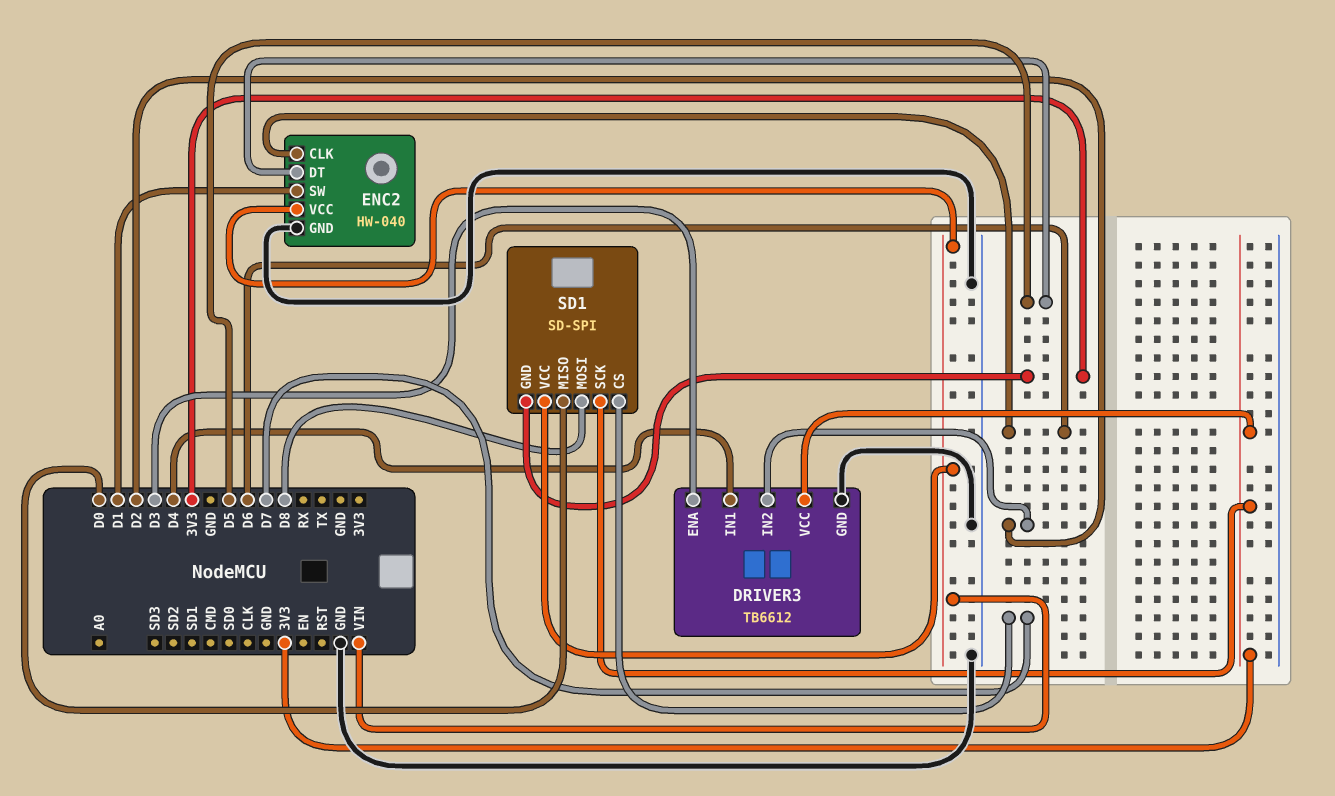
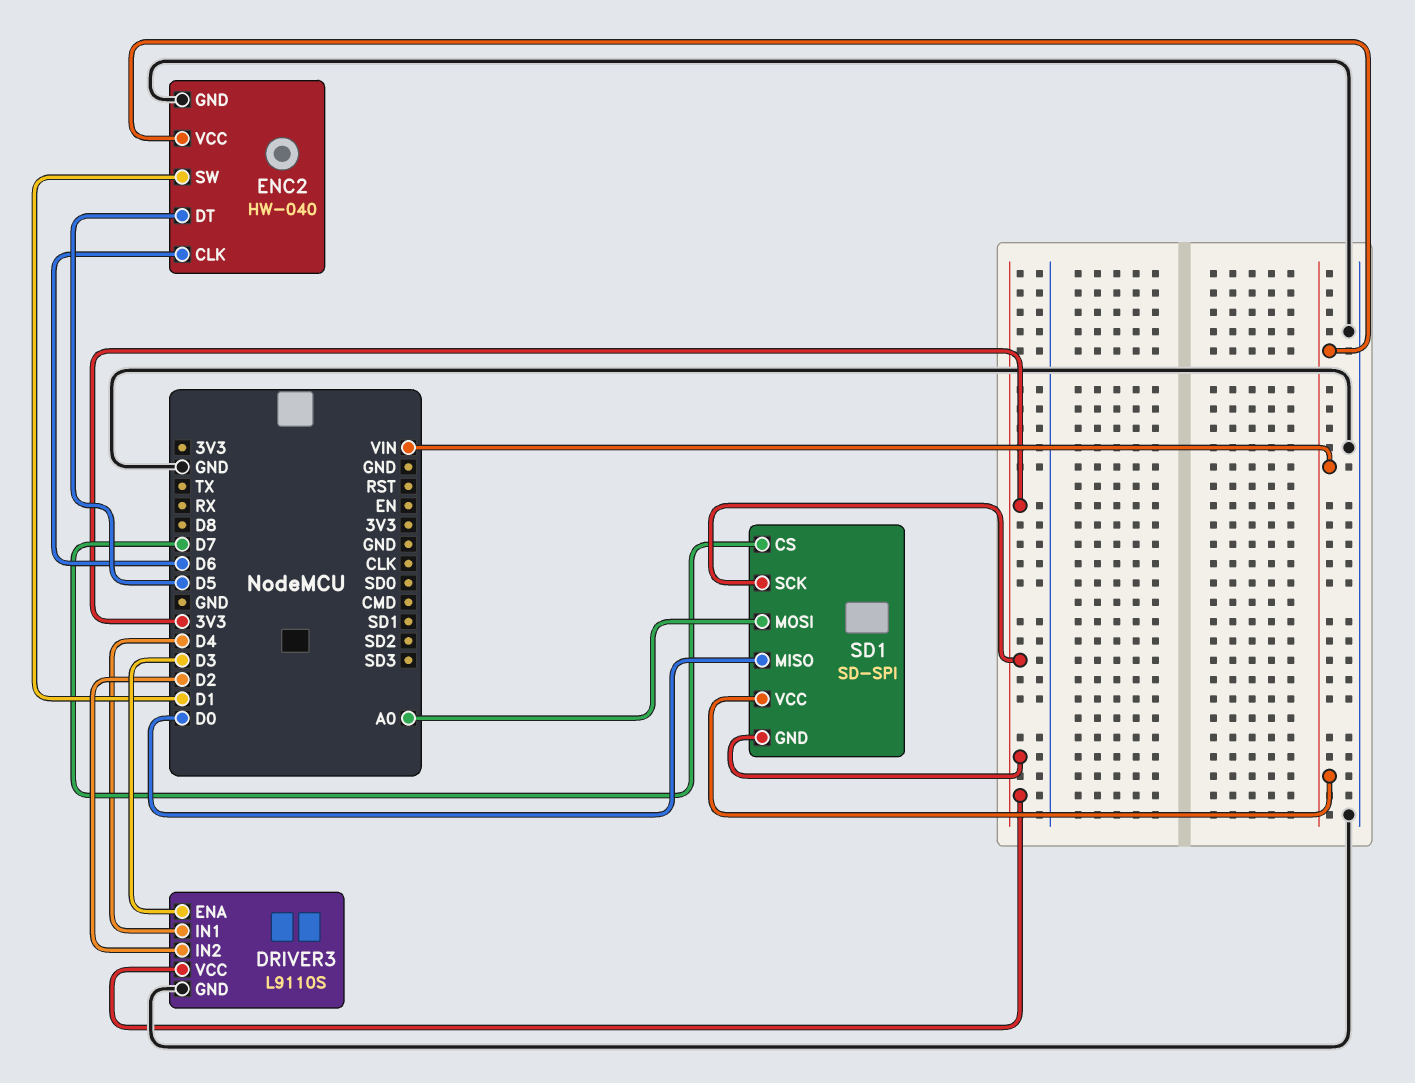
DRIVER3: TB6612 -> L9110S
SD1 pin MOSI: D8 -> A0

